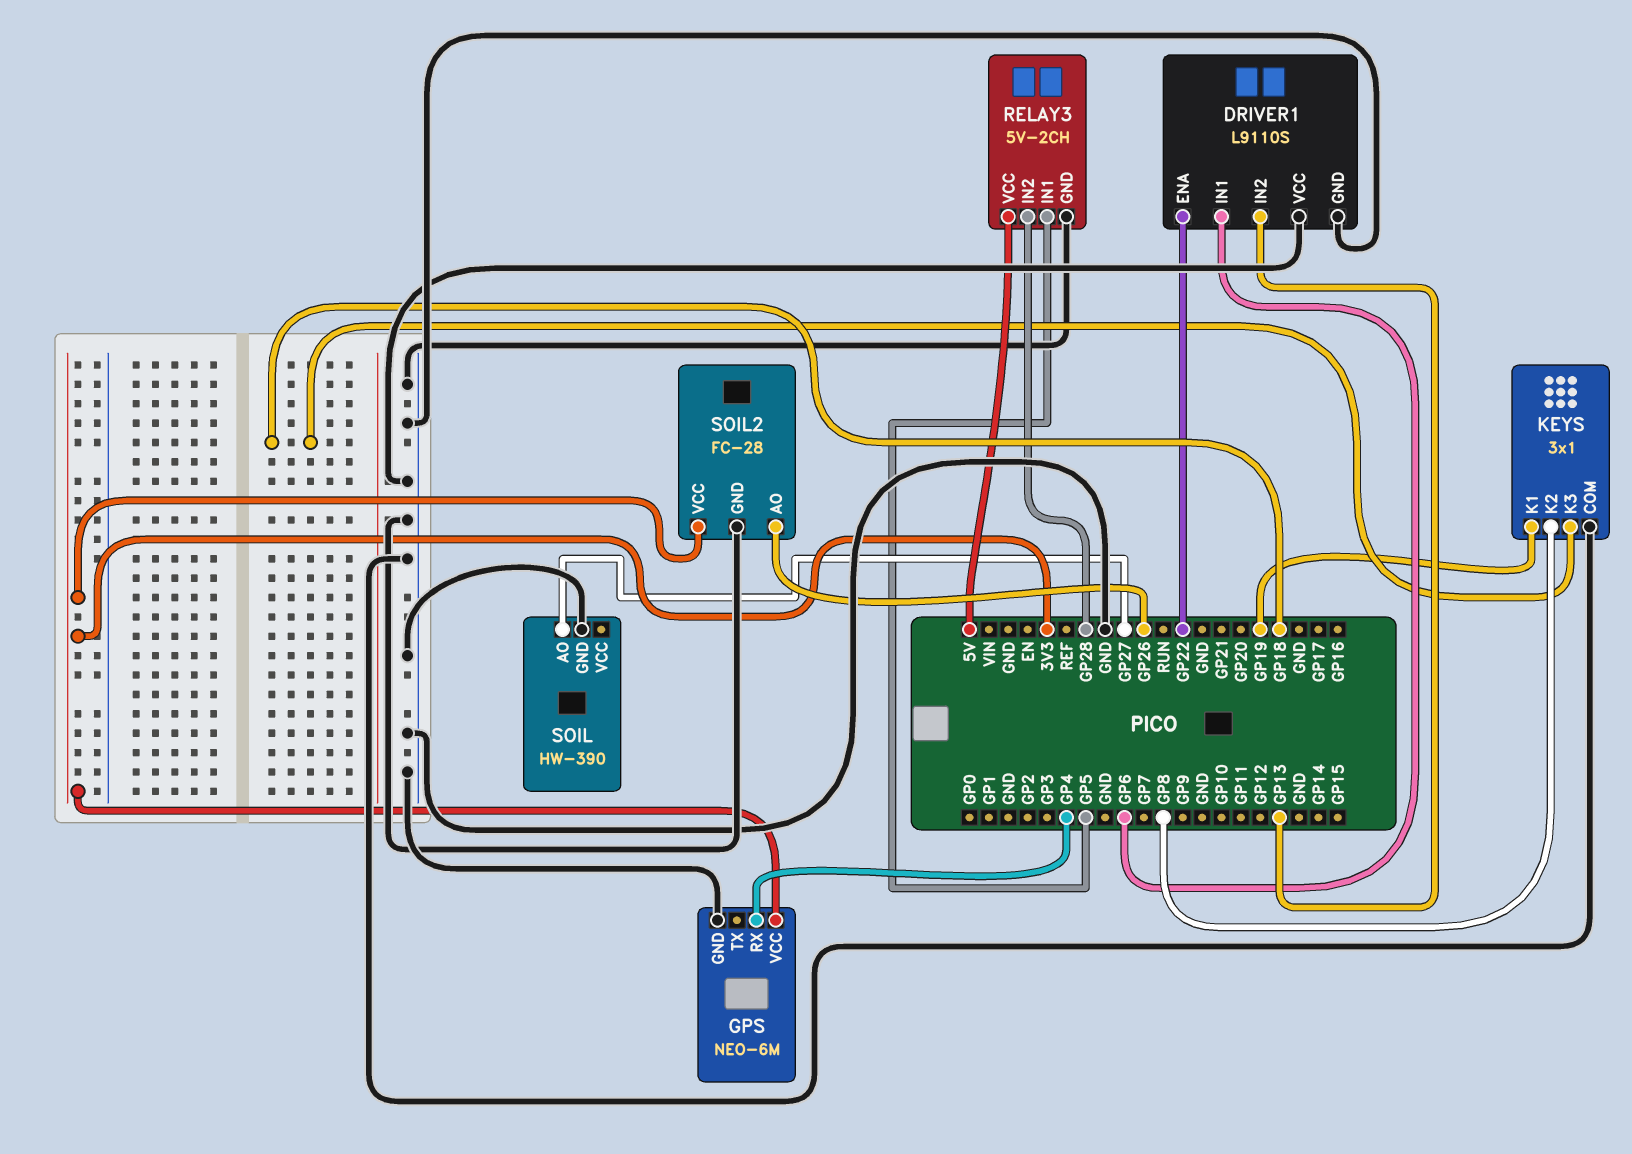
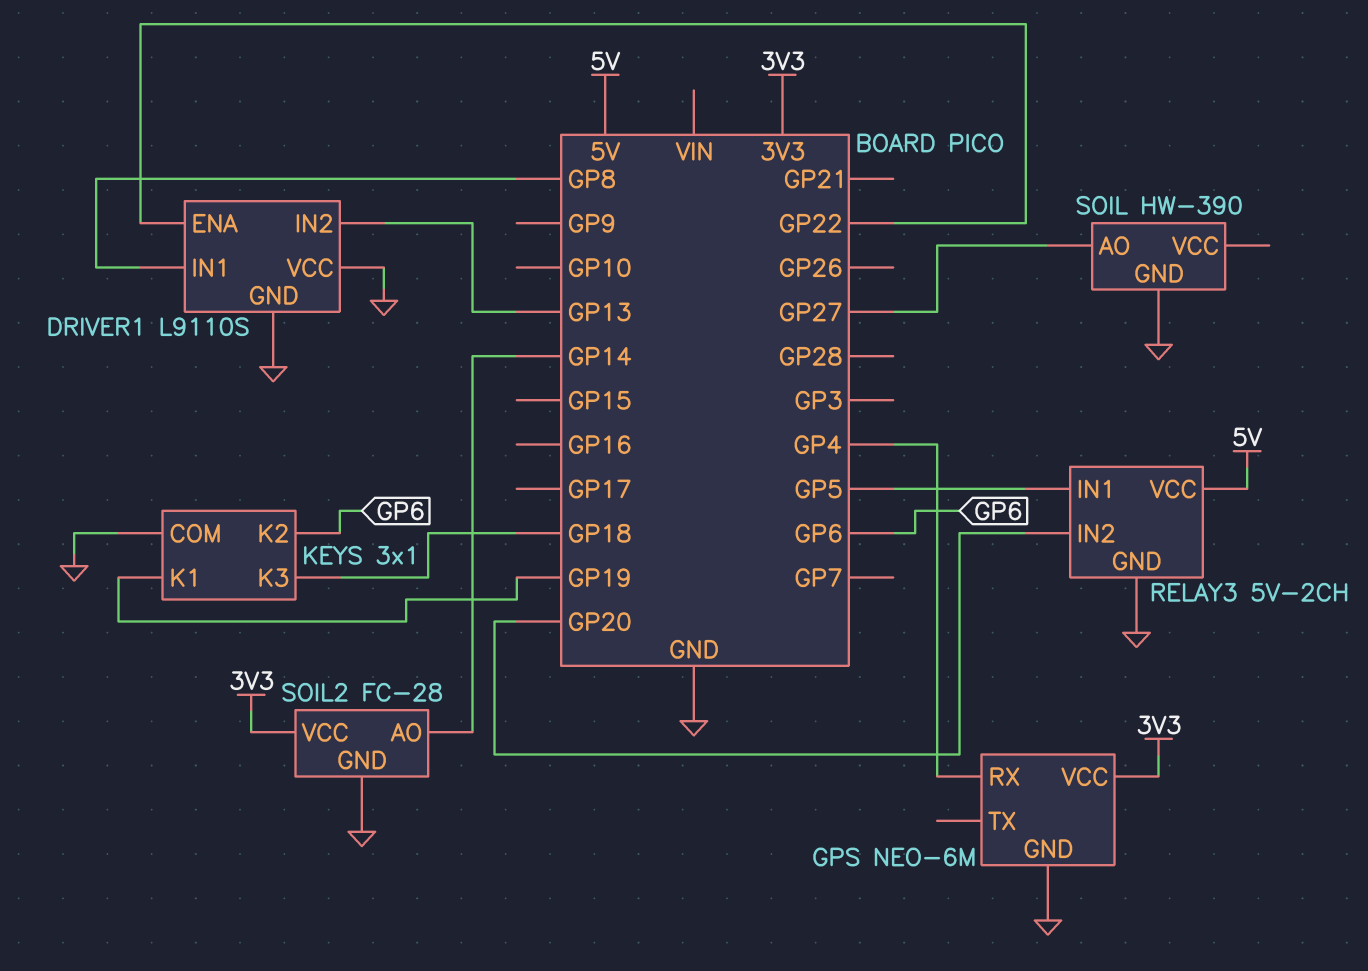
DRIVER1 pin IN1: GP6 -> GP8
KEYS pin K2: GP8 -> GP6
RELAY3 pin IN2: GP28 -> GP20
SOIL2 pin AO: GP26 -> GP14

